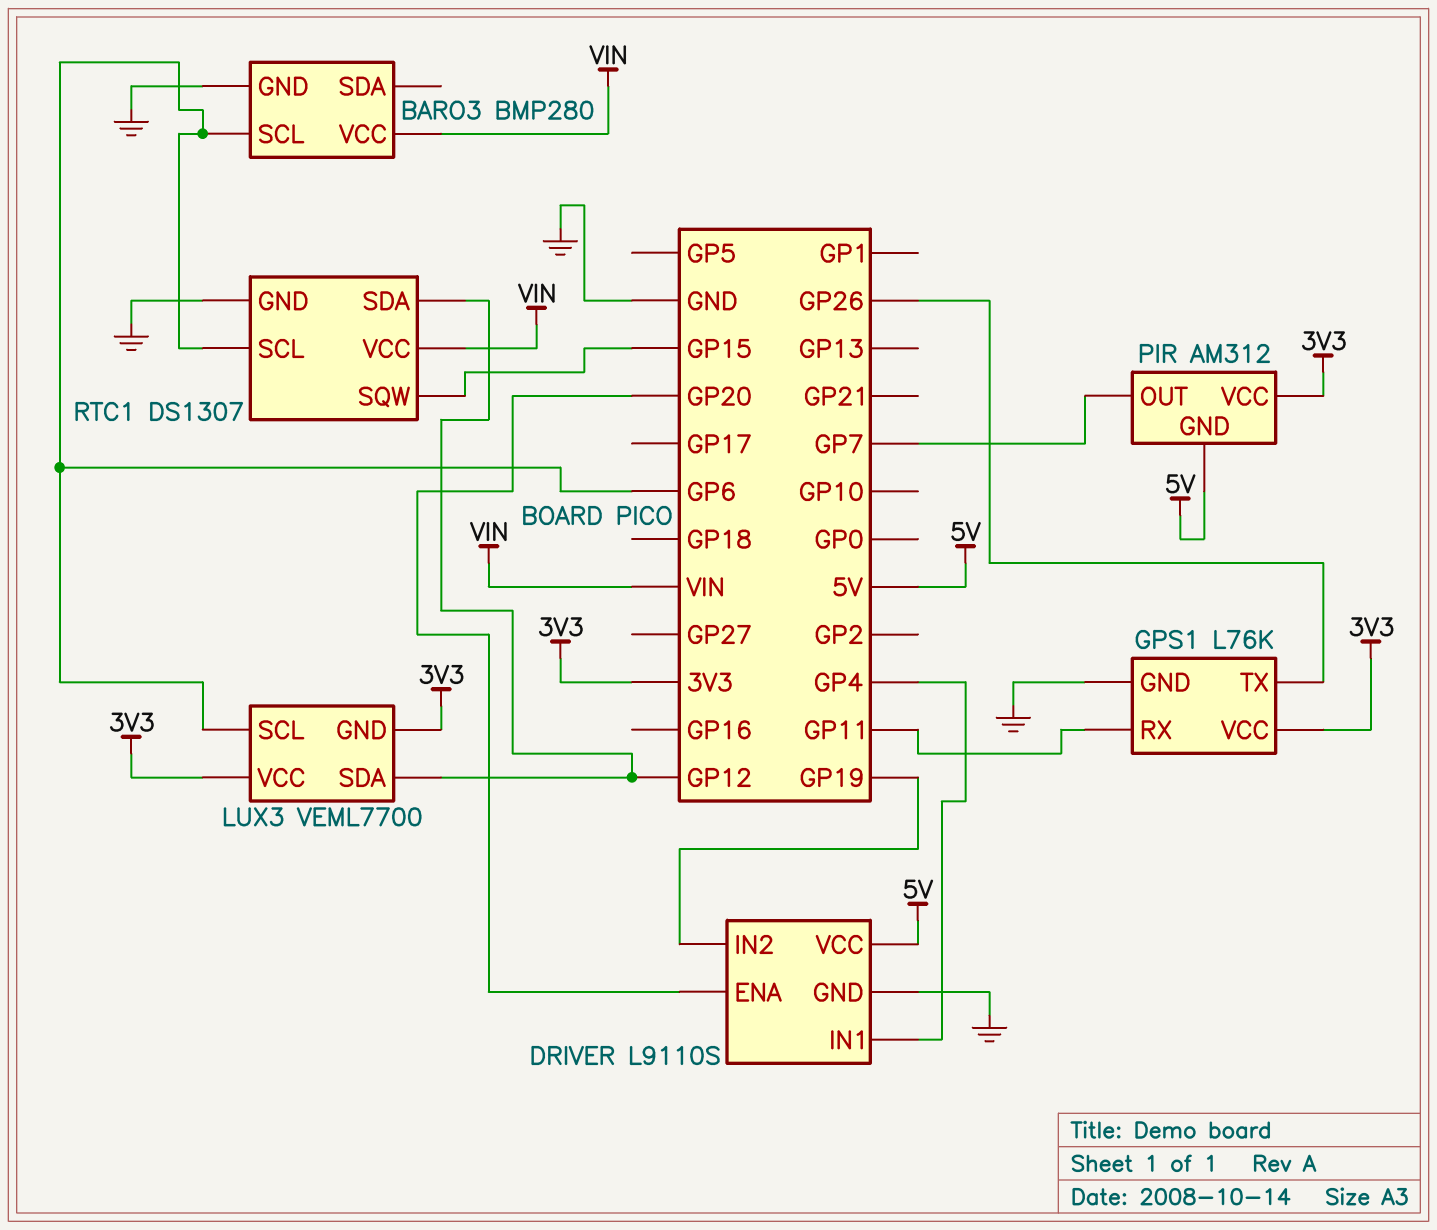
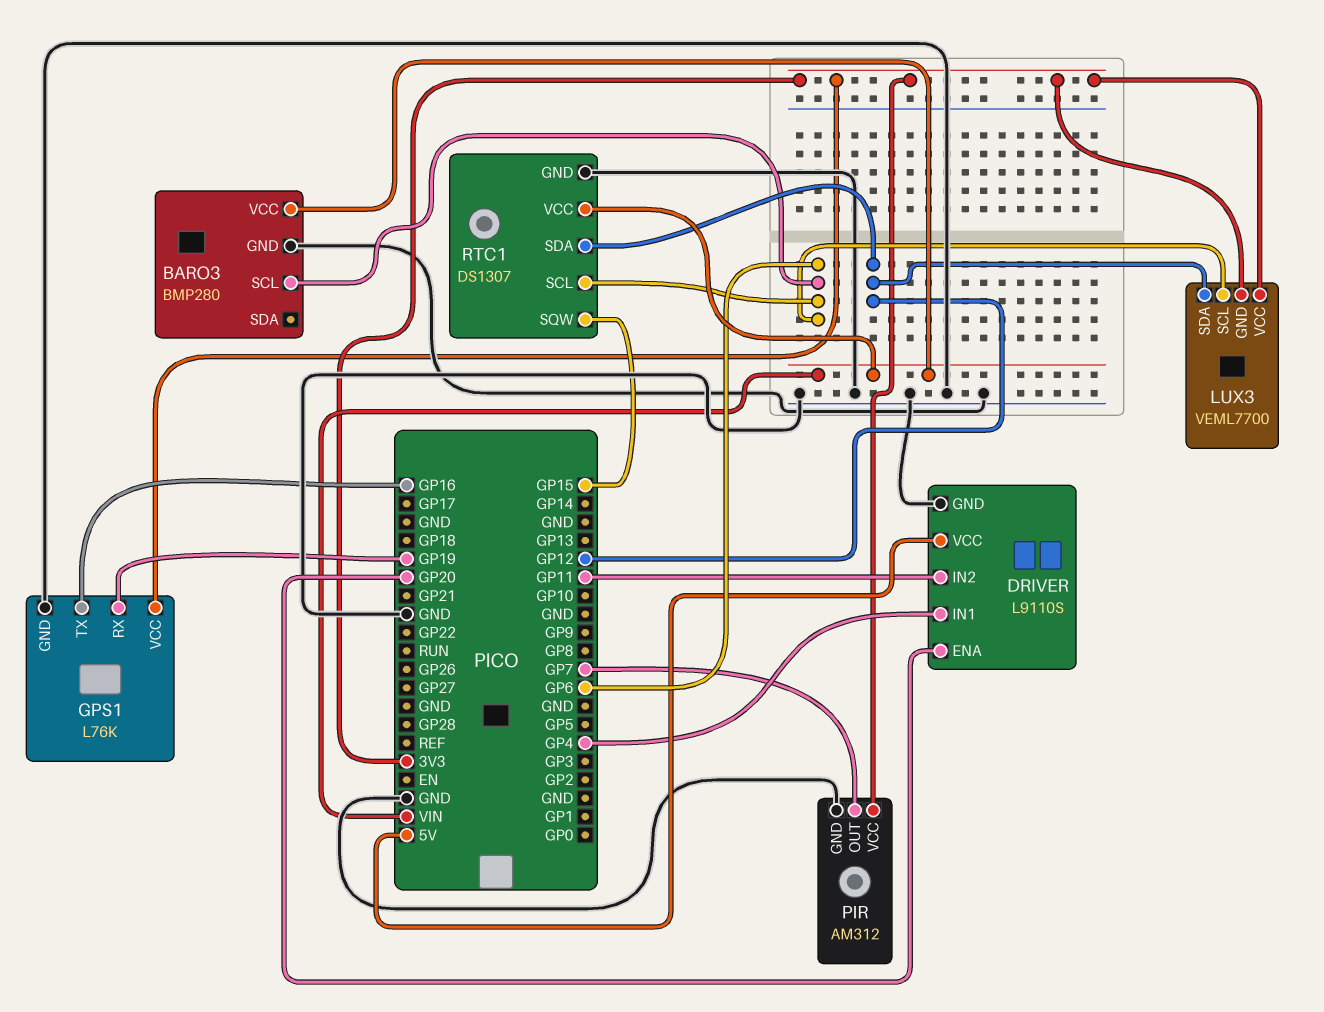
DRIVER pin IN2: GP19 -> GP11
GPS1 pin RX: GP11 -> GP19
GPS1 pin TX: GP26 -> GP16
PIR pin GND: 5V -> GND

